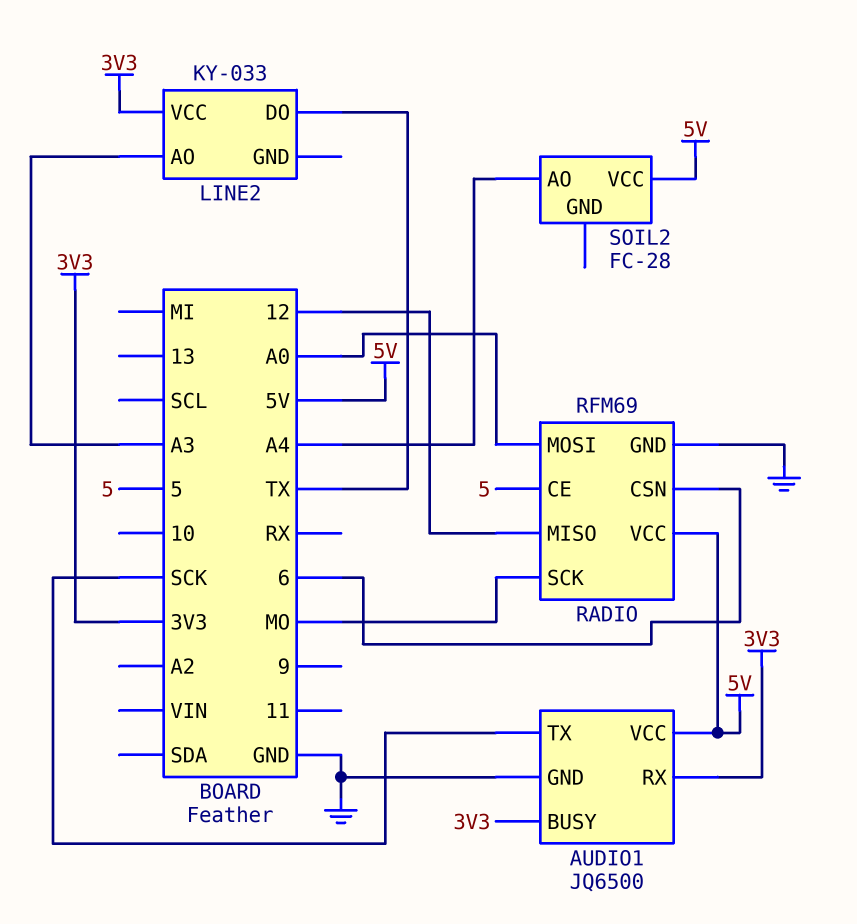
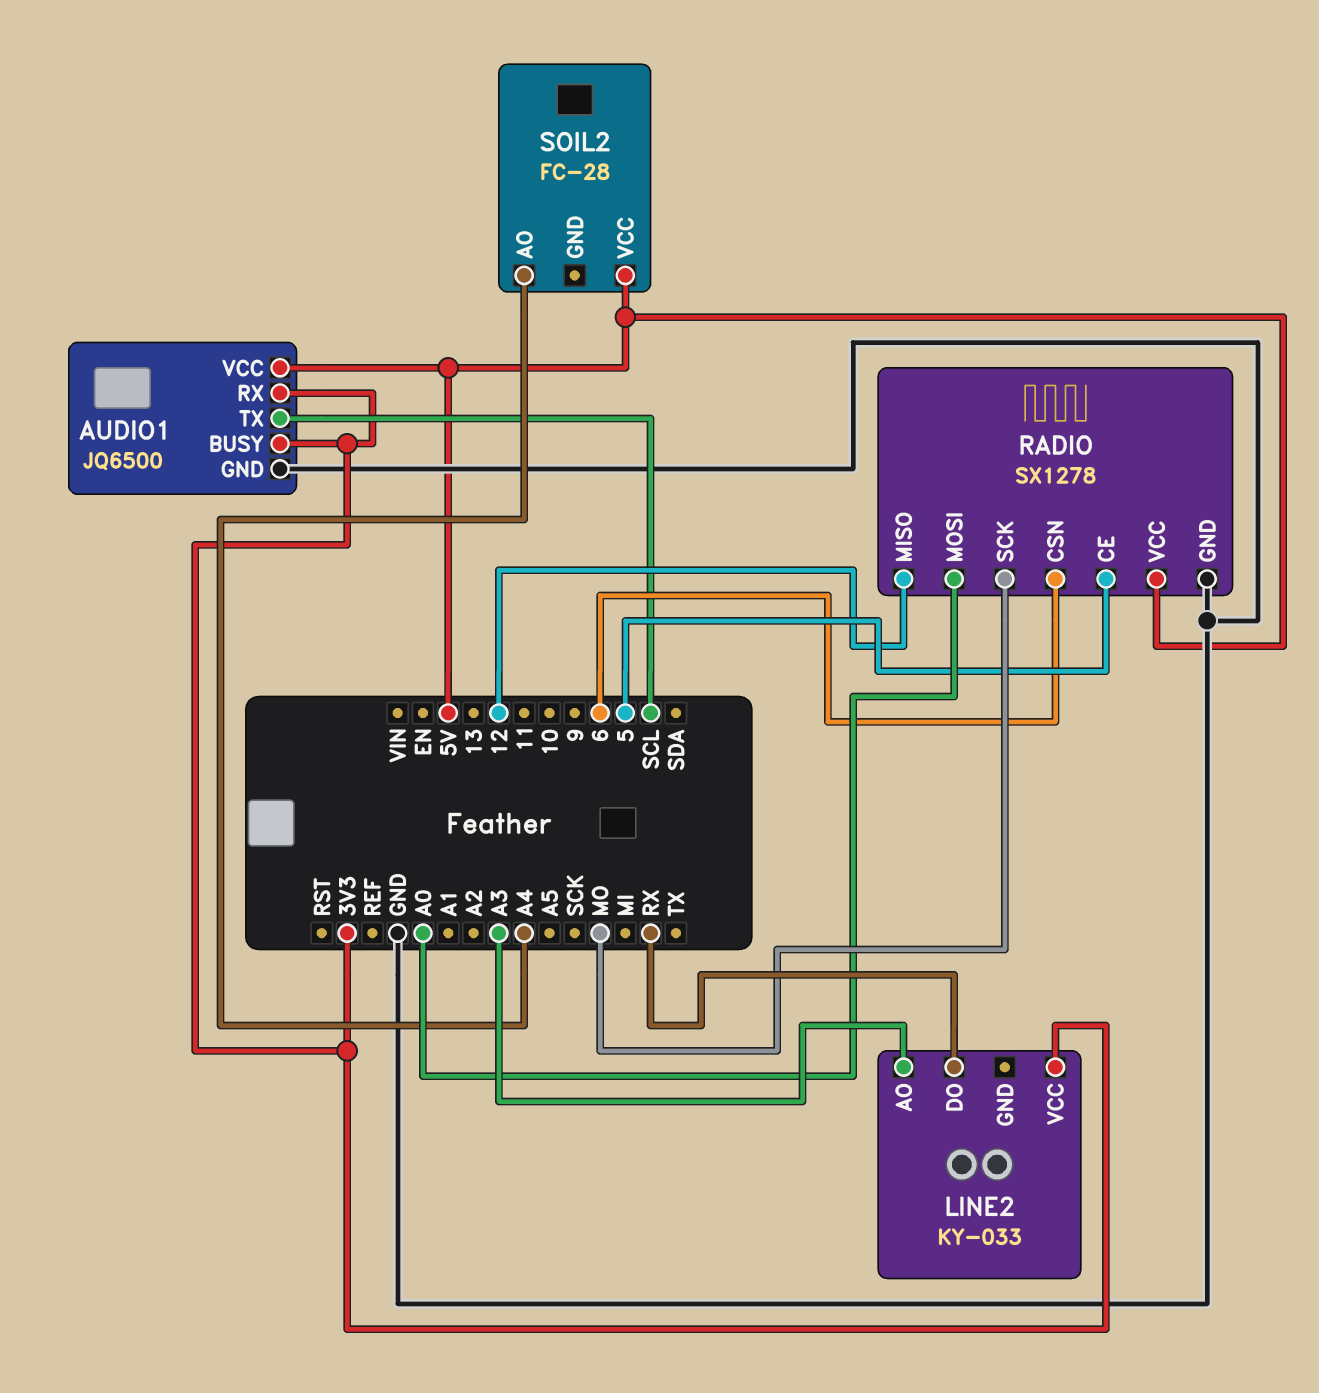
AUDIO1 pin TX: SCK -> SCL
LINE2 pin DO: TX -> RX
RADIO: RFM69 -> SX1278

